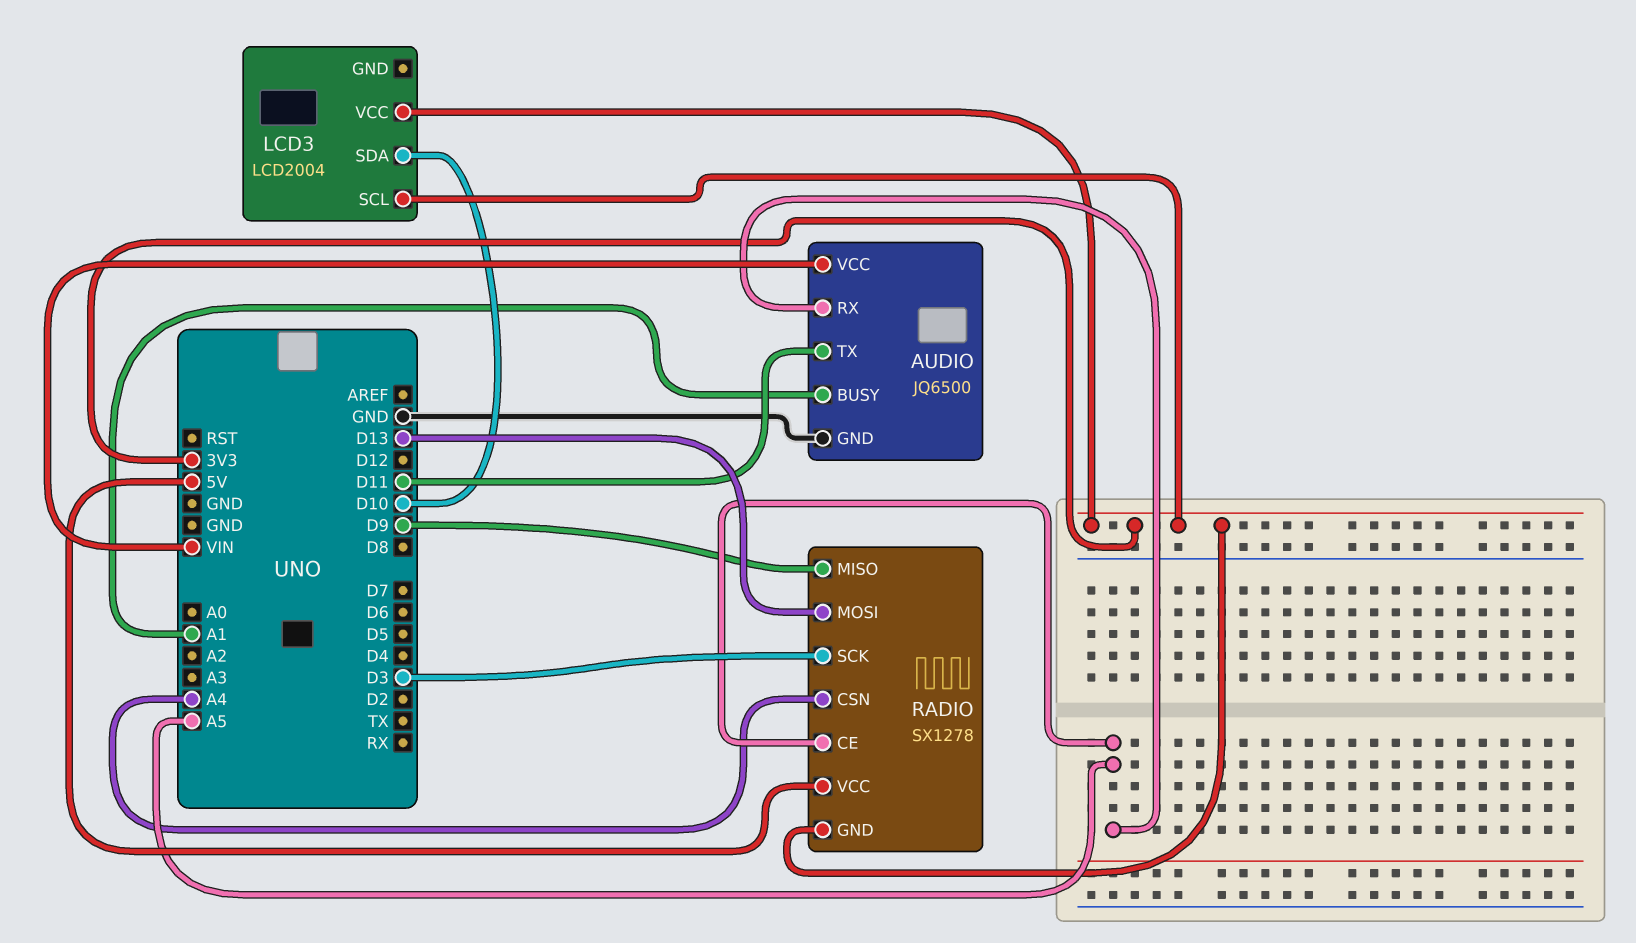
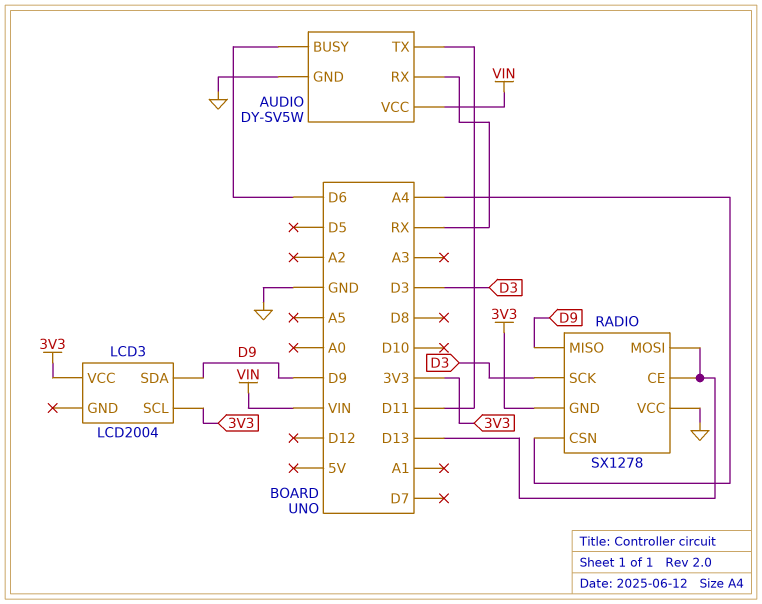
AUDIO: JQ6500 -> DY-SV5W
AUDIO pin BUSY: A1 -> D6
AUDIO pin RX: A5 -> RX
LCD3 pin SDA: D10 -> D9
RADIO pin CE: A5 -> D13
RADIO pin VCC: 5V -> GND

